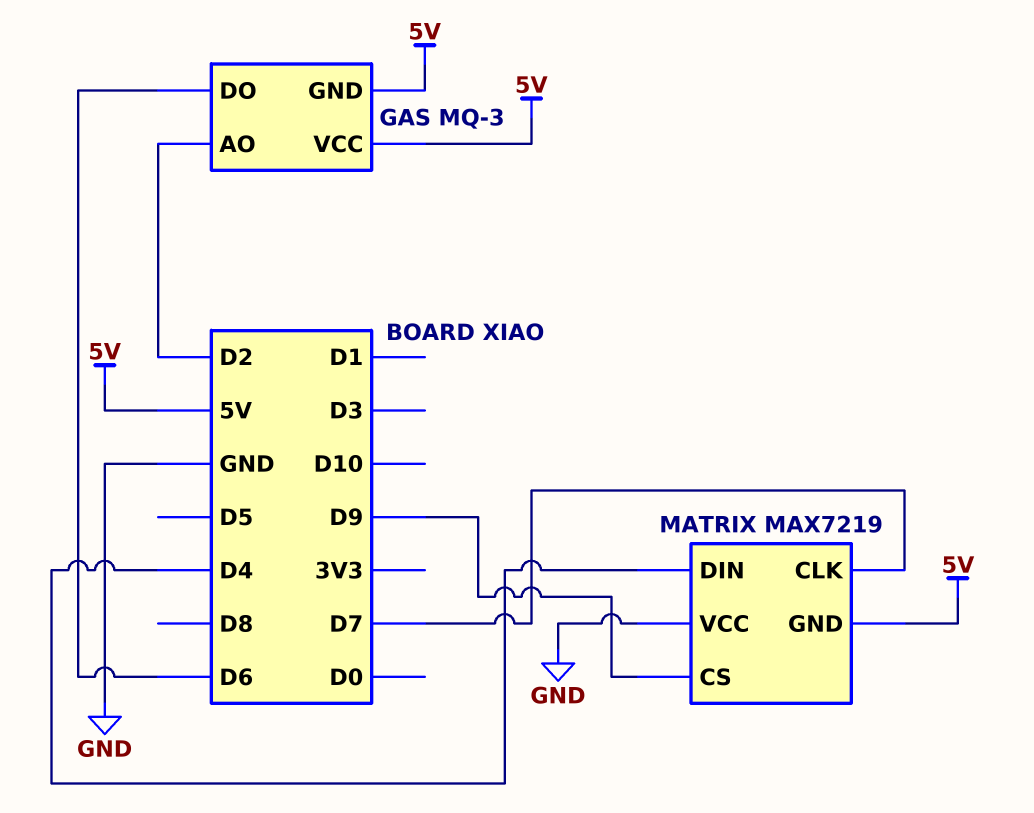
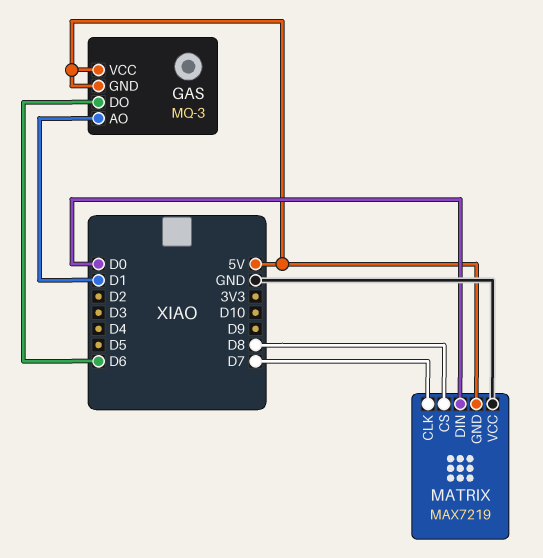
GAS pin AO: D2 -> D1
MATRIX pin CS: D9 -> D8
MATRIX pin DIN: D4 -> D0

